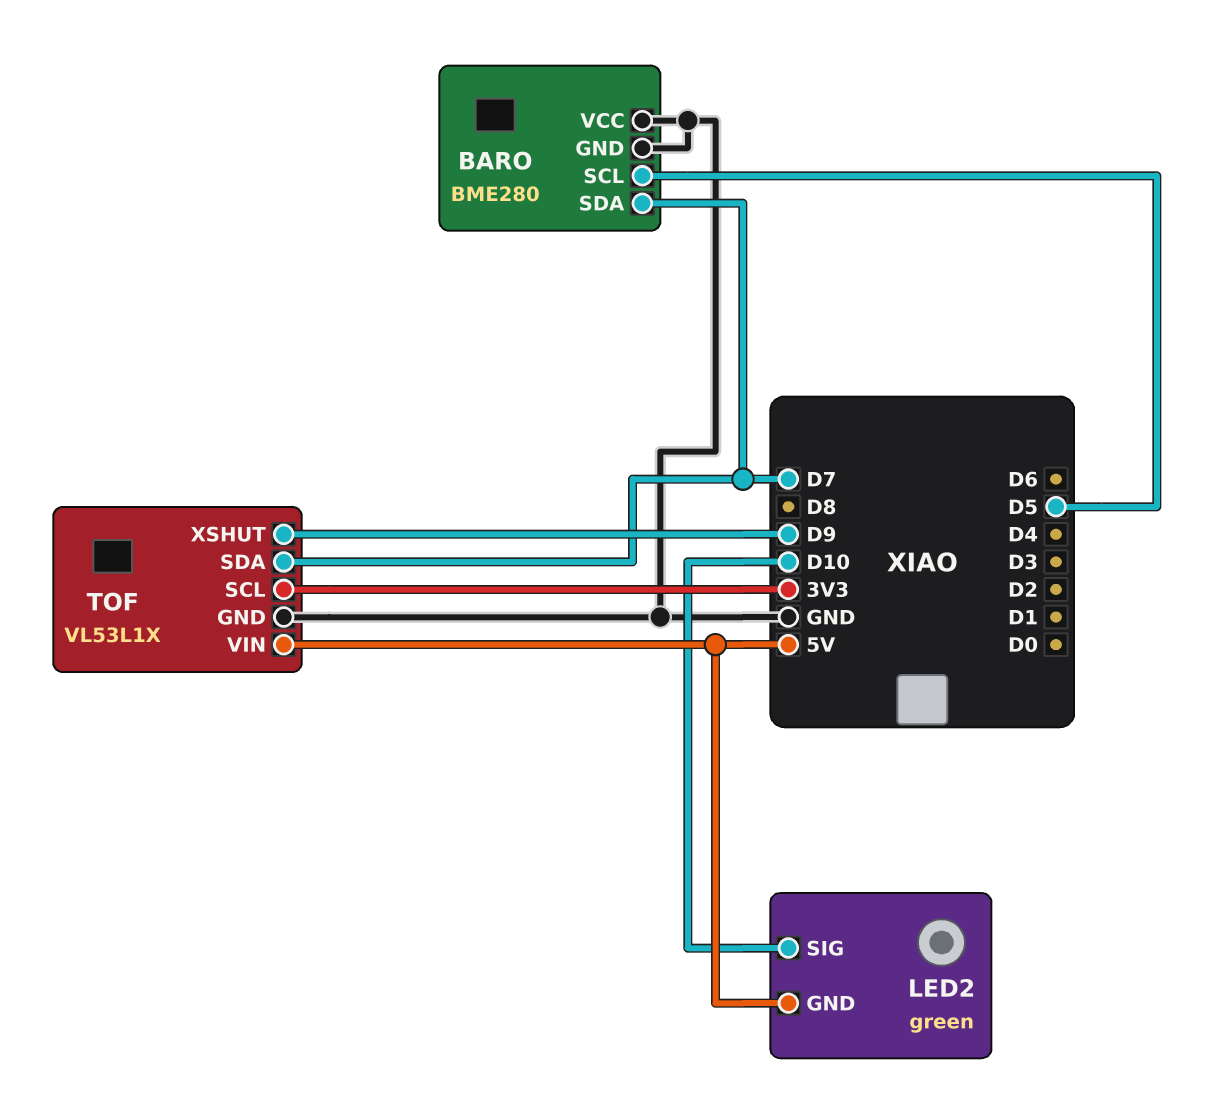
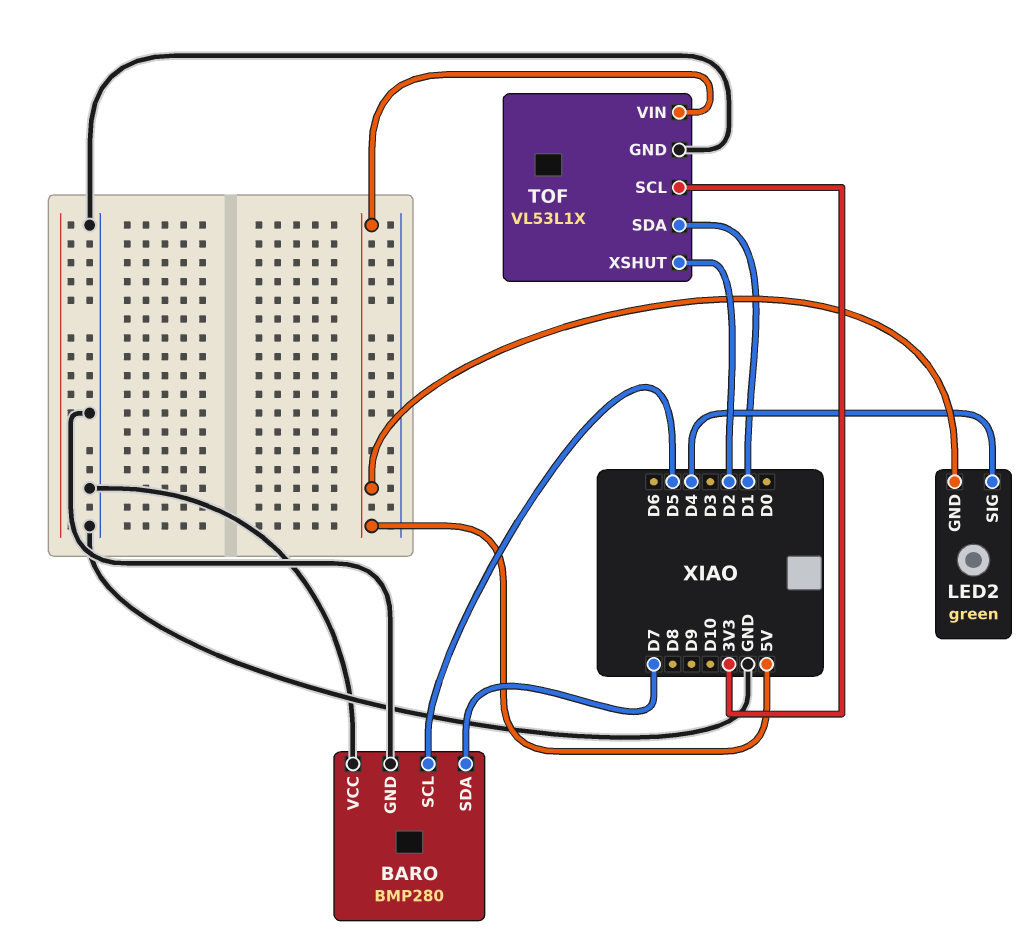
BARO: BME280 -> BMP280
LED2 pin SIG: D10 -> D4
TOF pin SDA: D7 -> D1
TOF pin XSHUT: D9 -> D2

